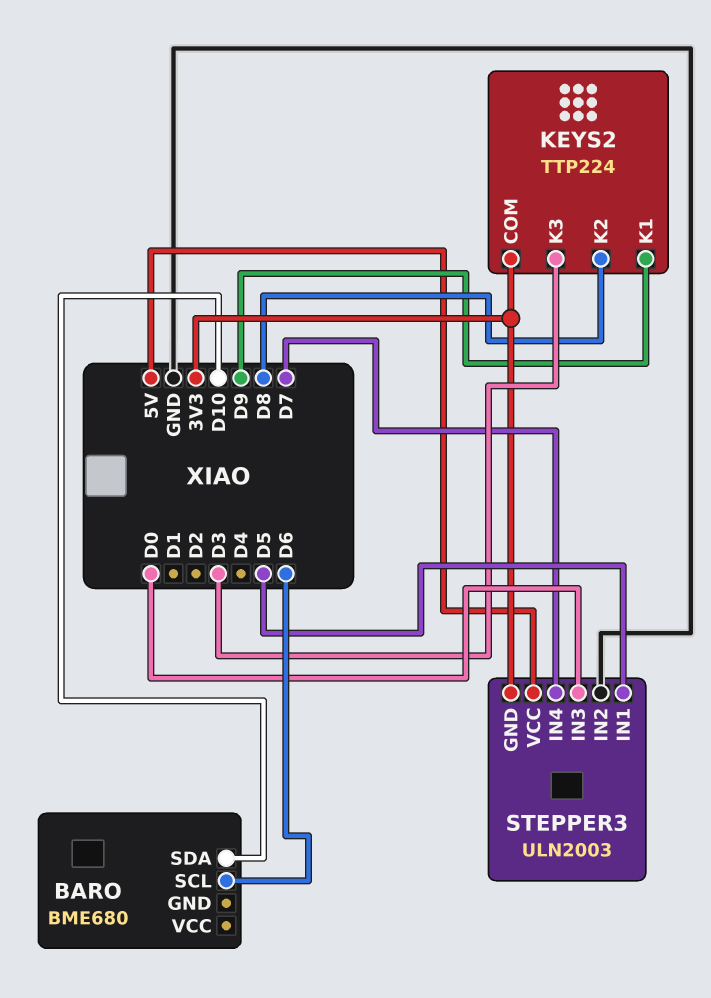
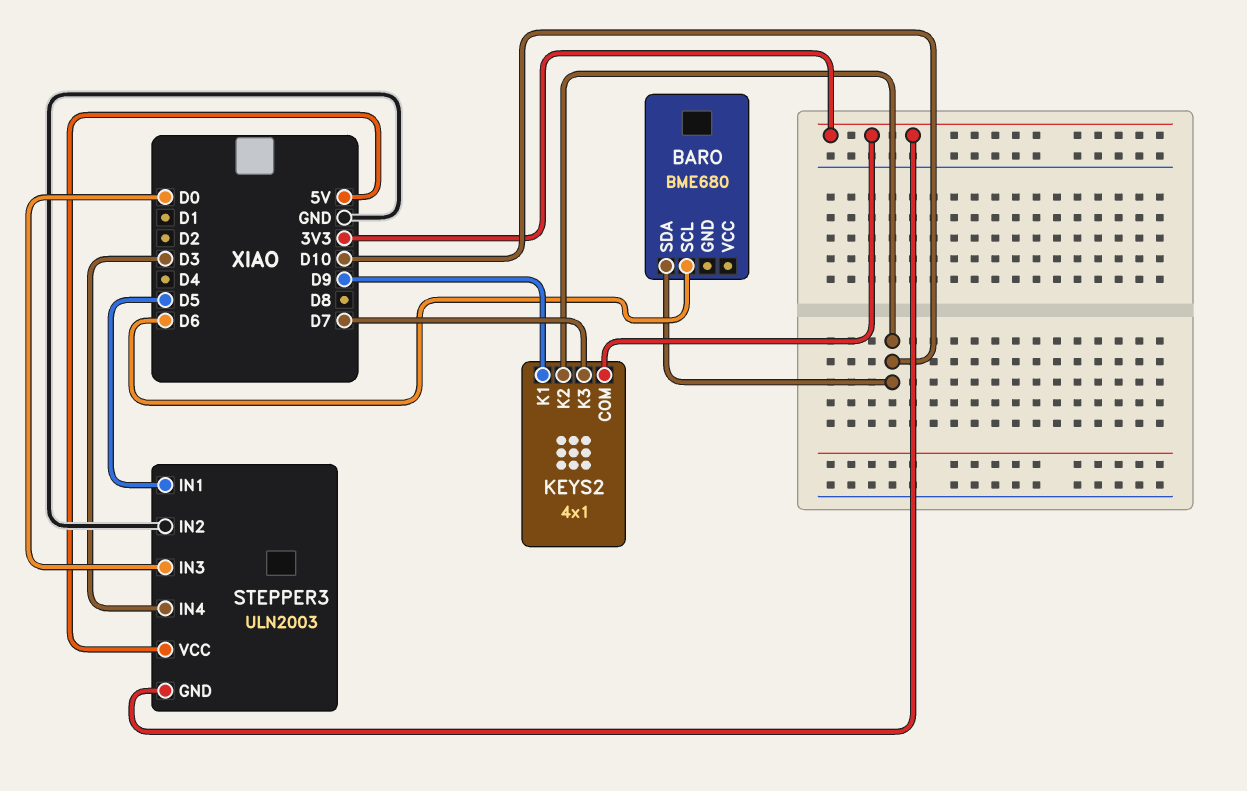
KEYS2: TTP224 -> 4x1
KEYS2 pin K2: D8 -> D10
KEYS2 pin K3: D3 -> D7
STEPPER3 pin IN4: D7 -> D3

